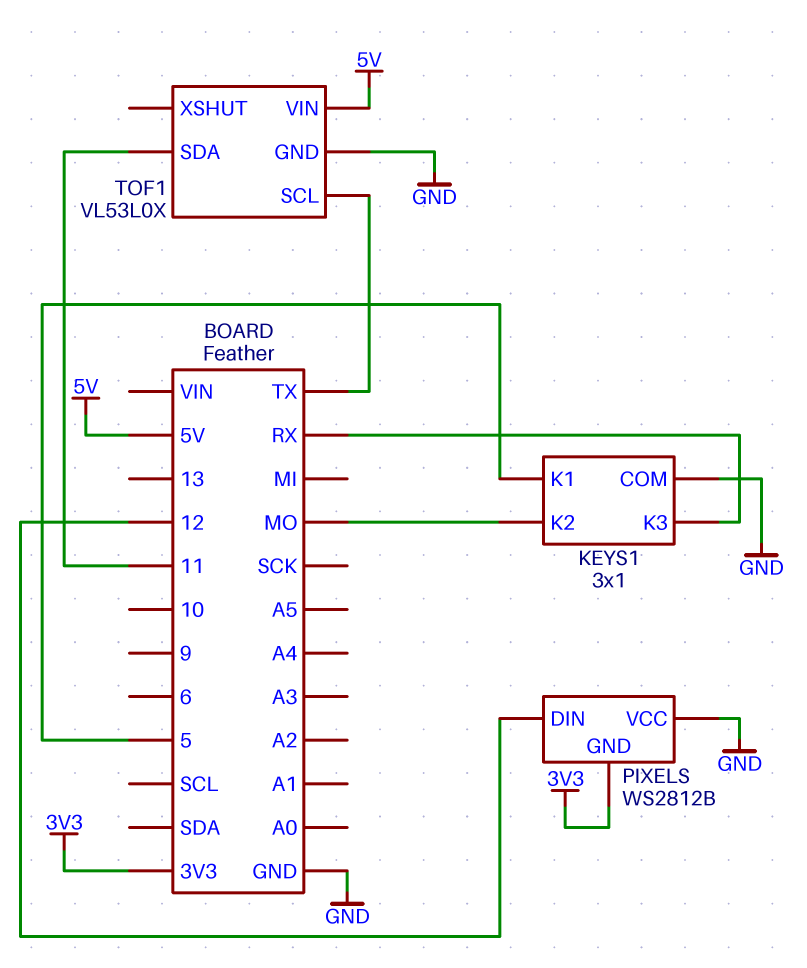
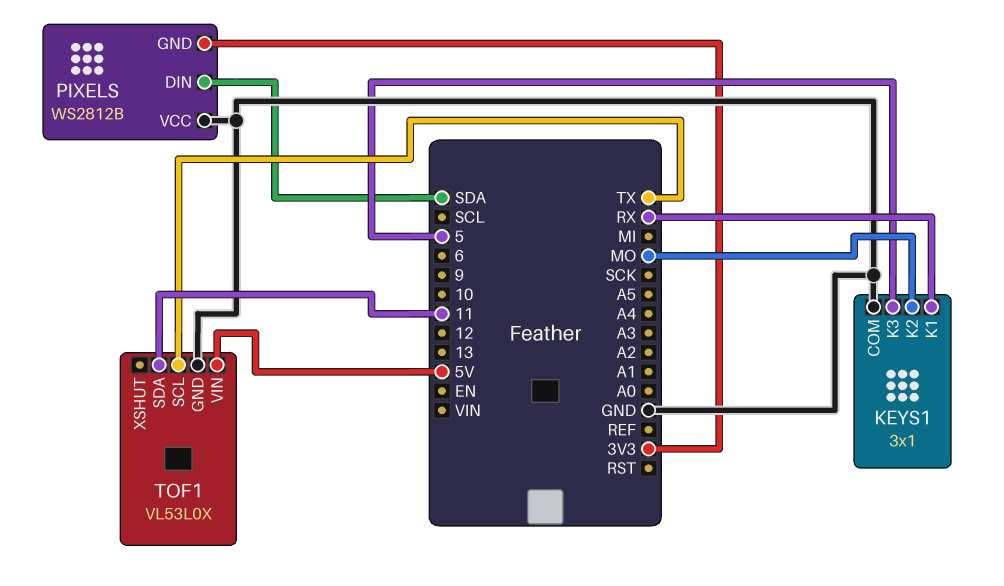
KEYS1 pin K1: 5 -> RX
KEYS1 pin K3: RX -> 5
PIXELS pin DIN: 12 -> SDA

